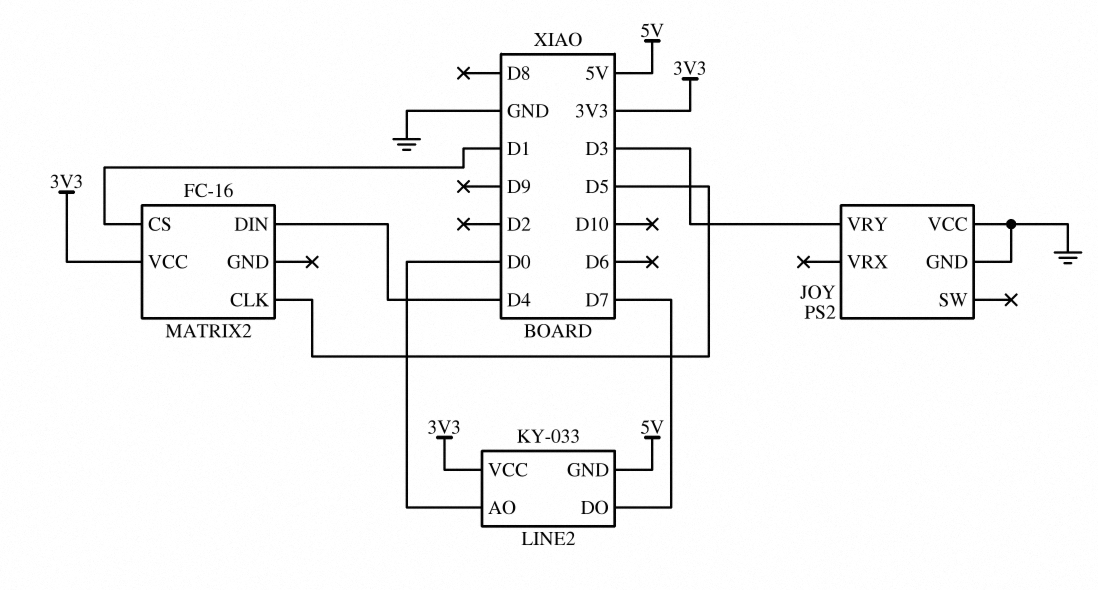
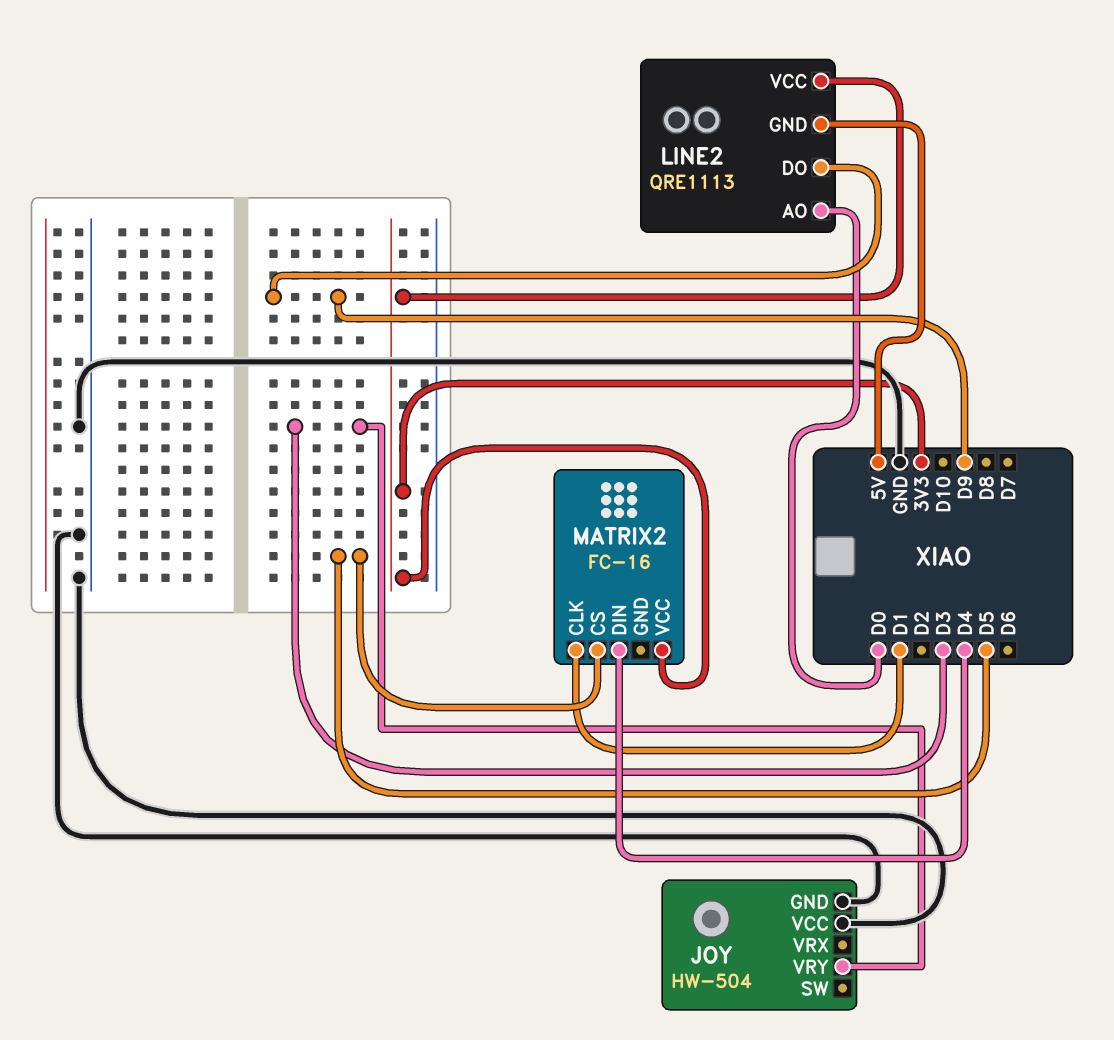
JOY: PS2 -> HW-504
LINE2: KY-033 -> QRE1113
LINE2 pin DO: D7 -> D9
MATRIX2 pin CLK: D5 -> D1
MATRIX2 pin CS: D1 -> D5

